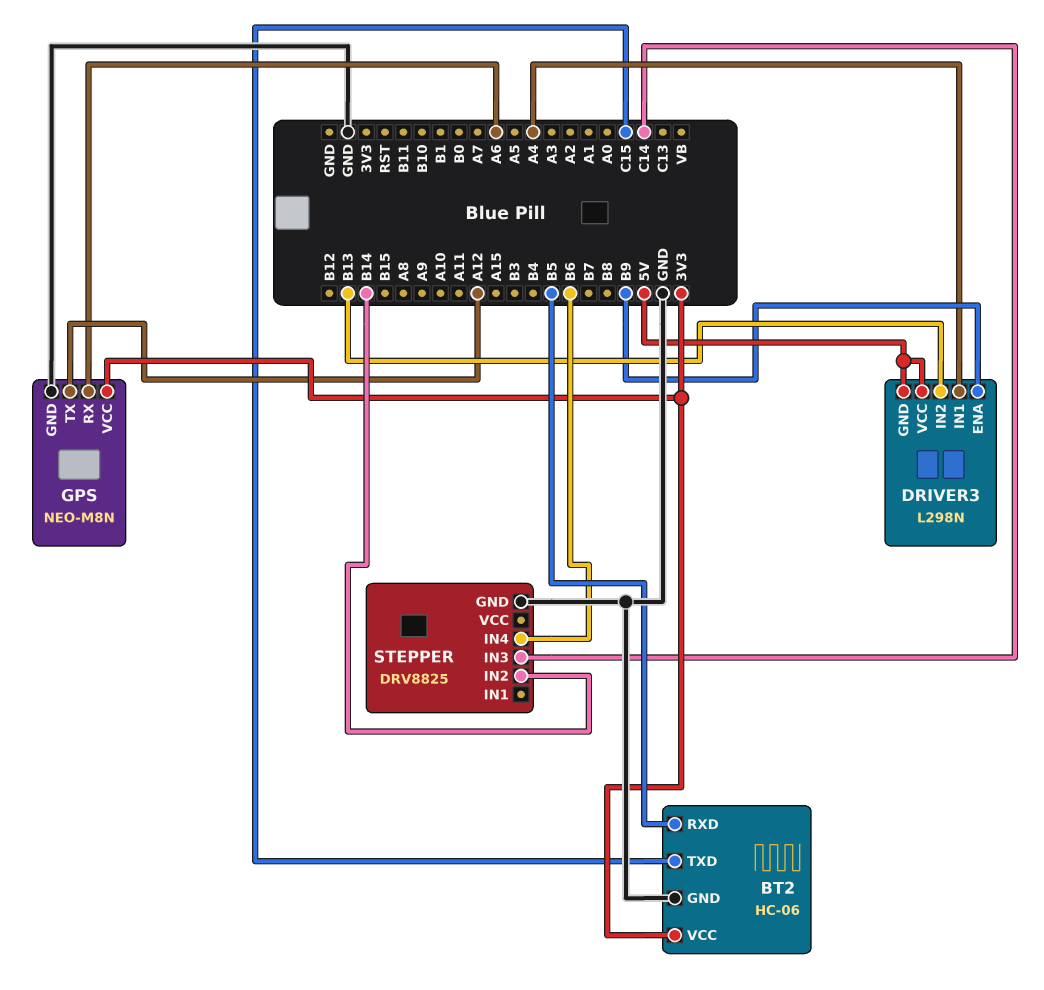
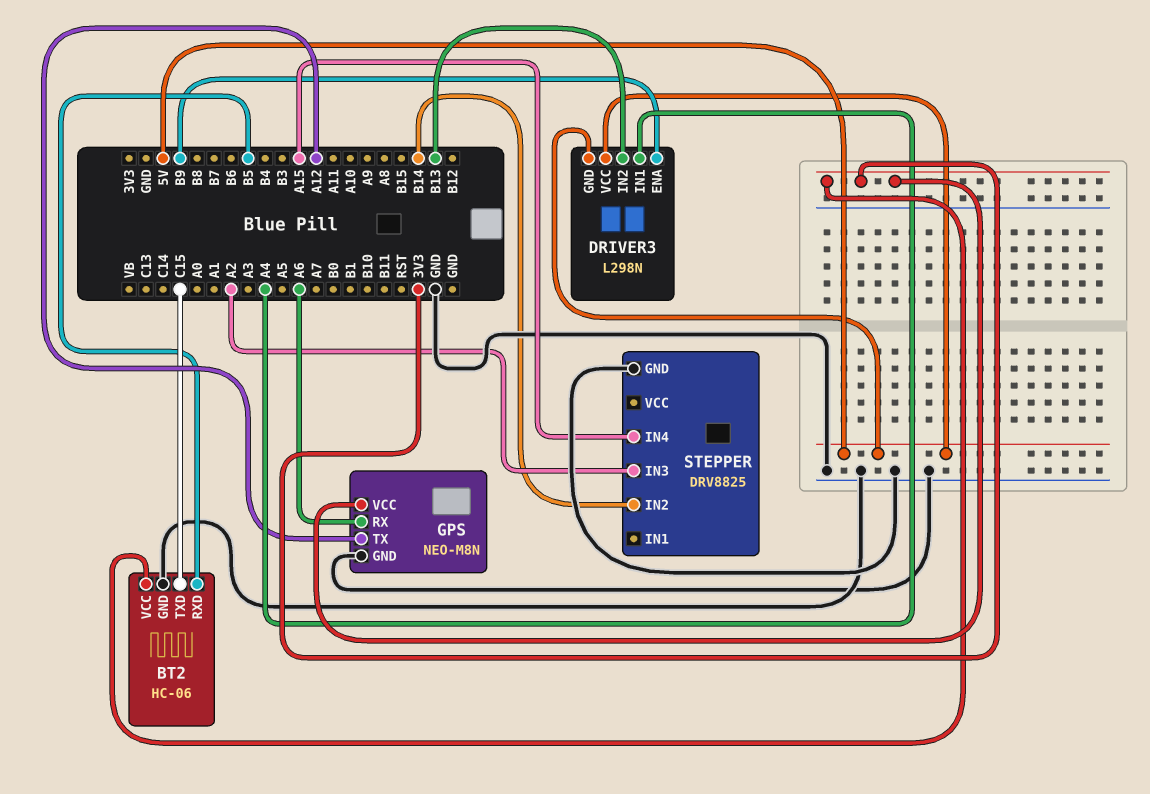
STEPPER pin IN3: C14 -> A2
STEPPER pin IN4: B6 -> A15

